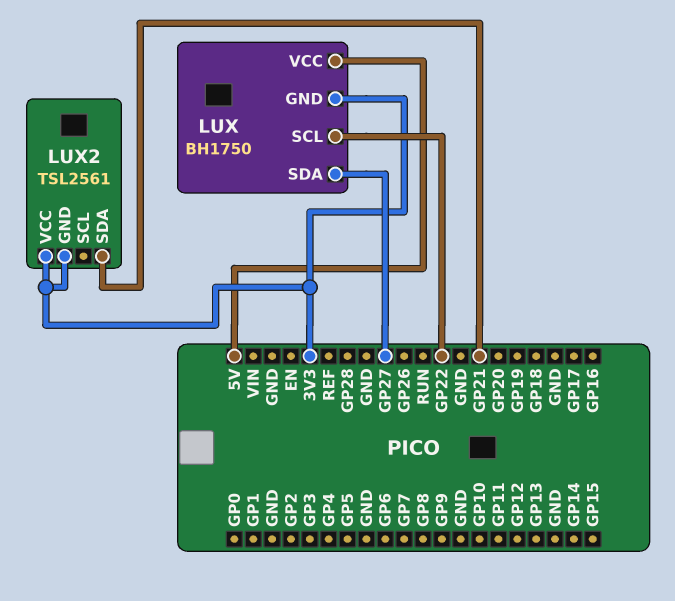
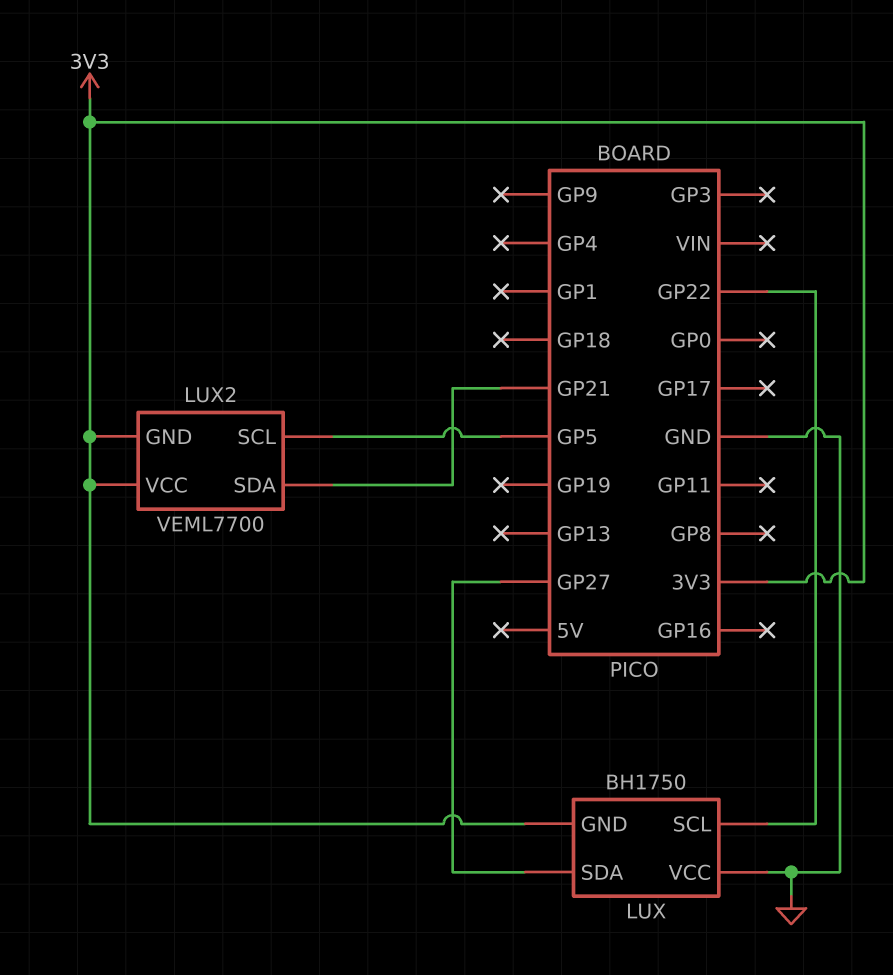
LUX pin VCC: 5V -> GND
LUX2: TSL2561 -> VEML7700
LUX2 pin SCL: none -> GP5

